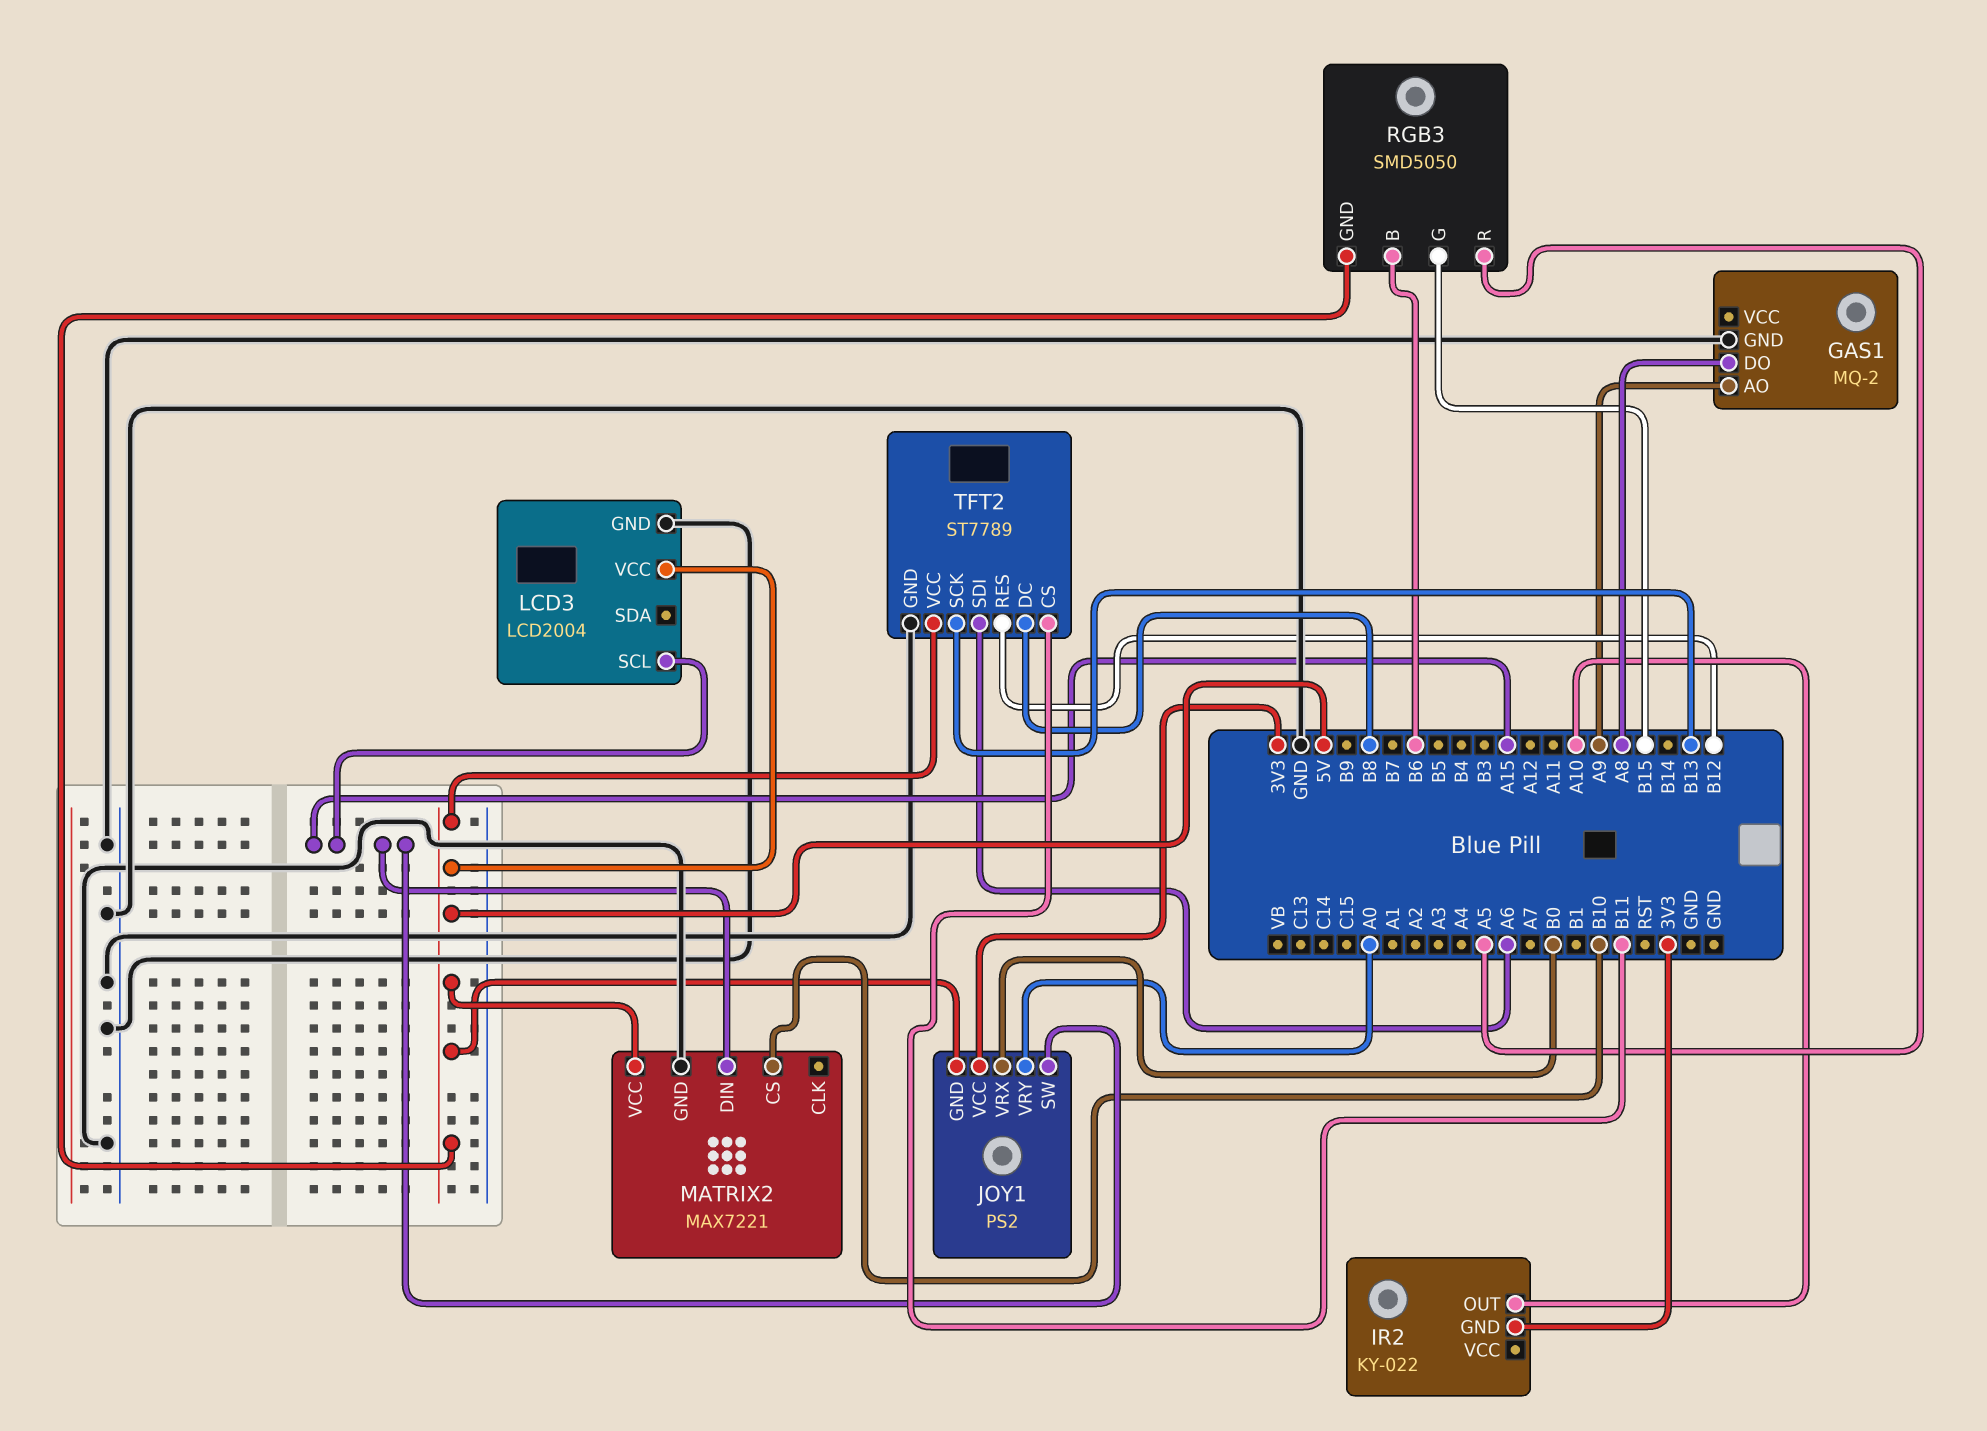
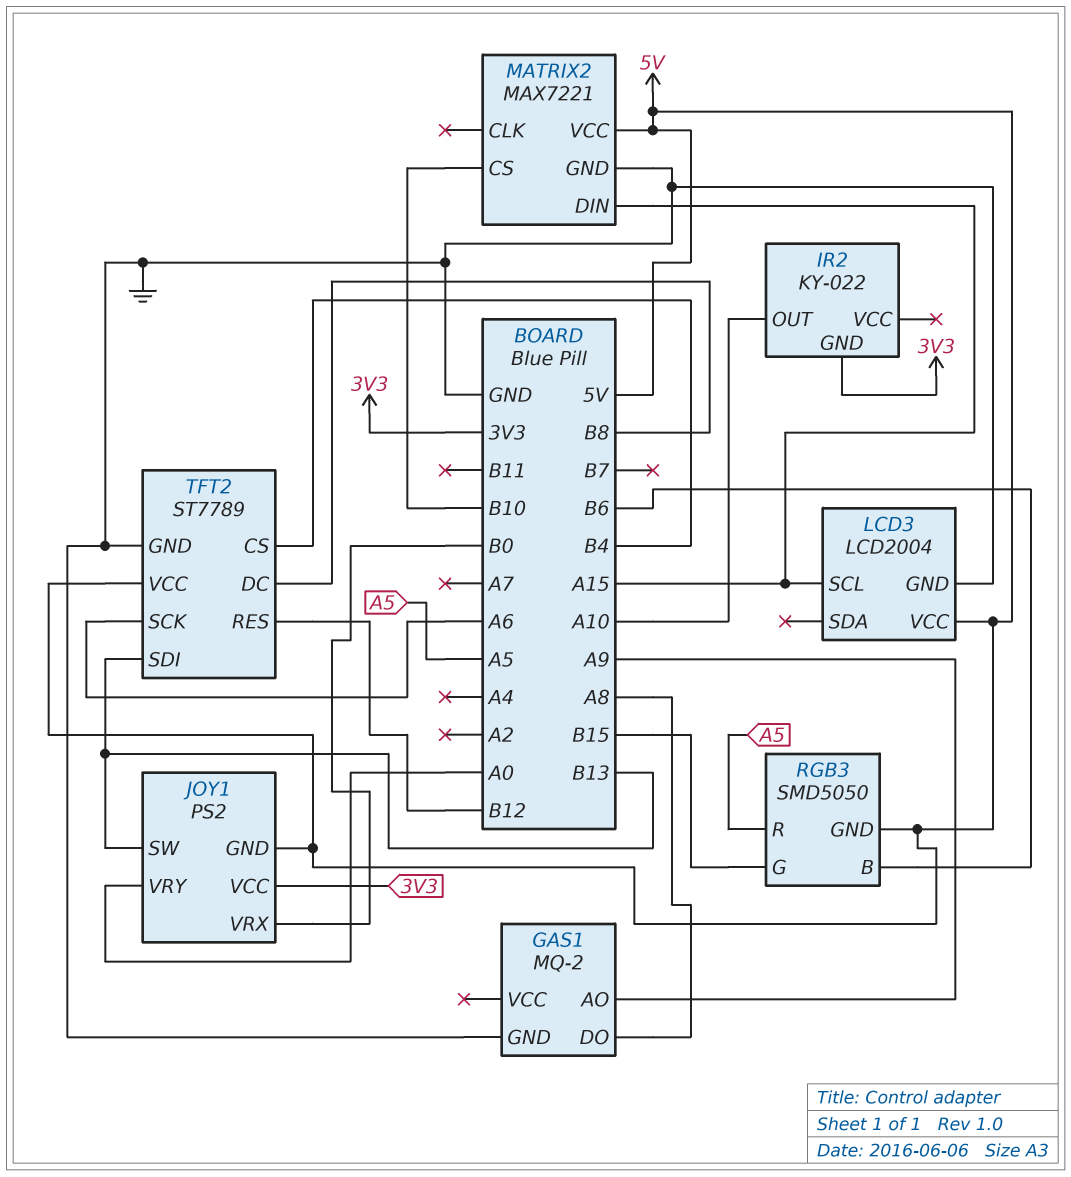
JOY1 pin SW: A15 -> B13
TFT2 pin CS: B11 -> B4
TFT2 pin SCK: B13 -> A6
TFT2 pin SDI: A6 -> B13

